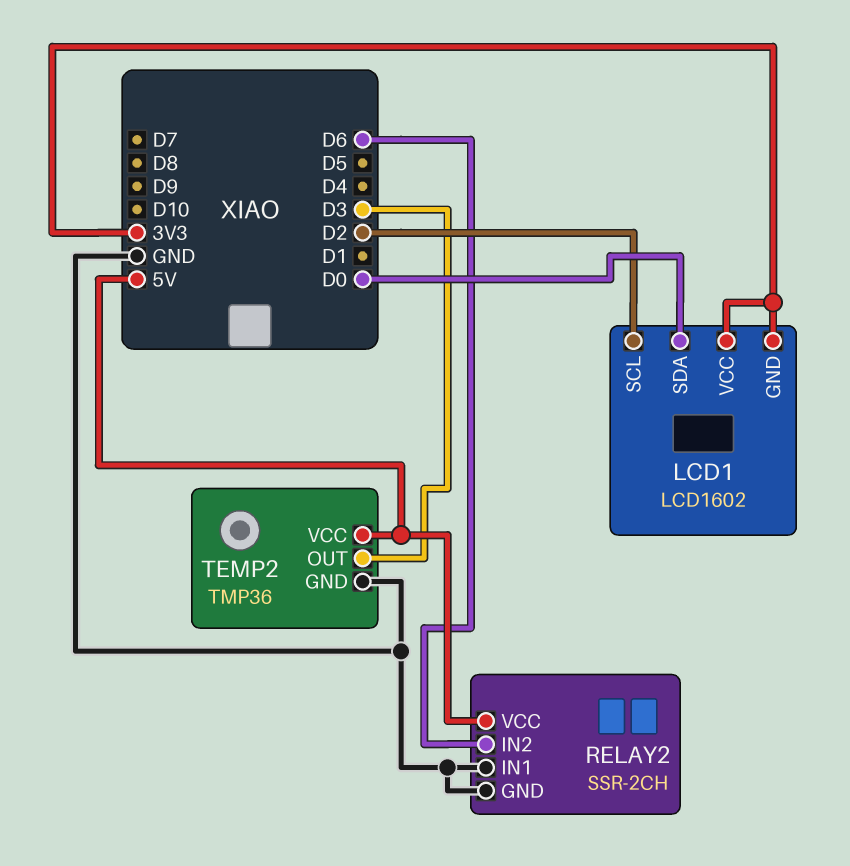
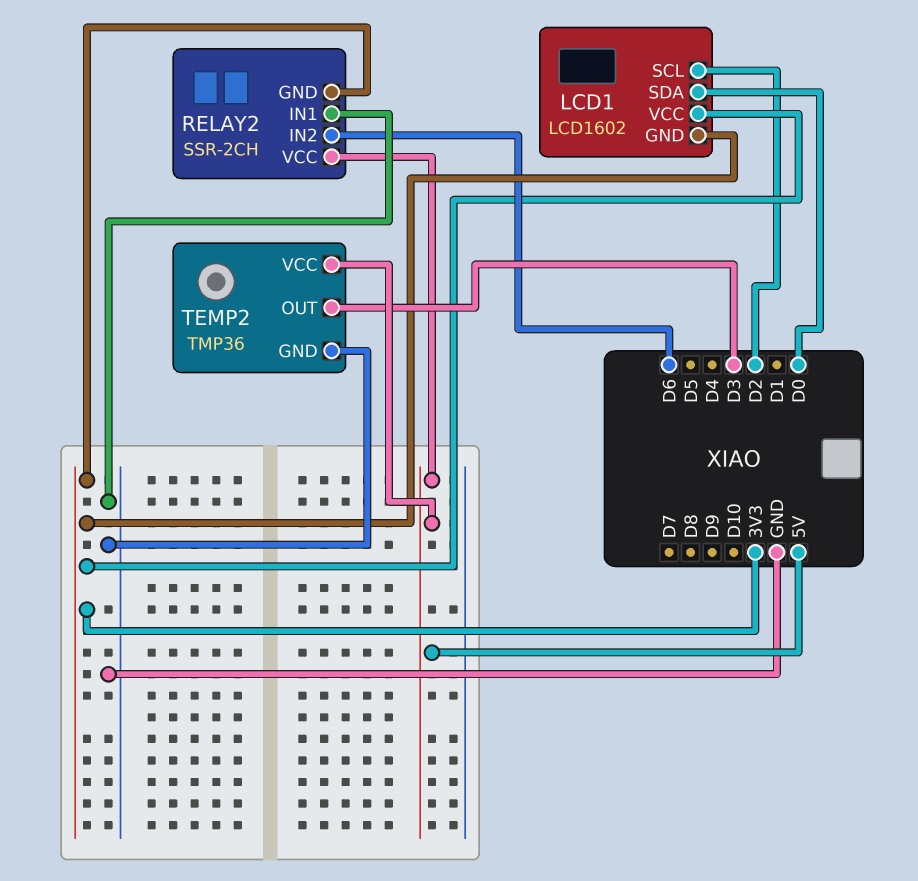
RELAY2 pin GND: GND -> 3V3

